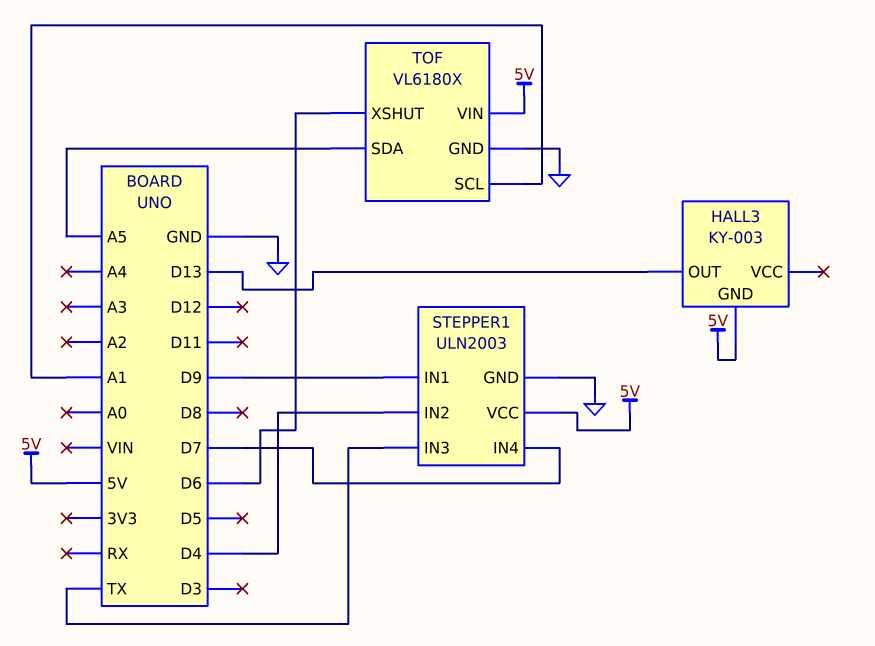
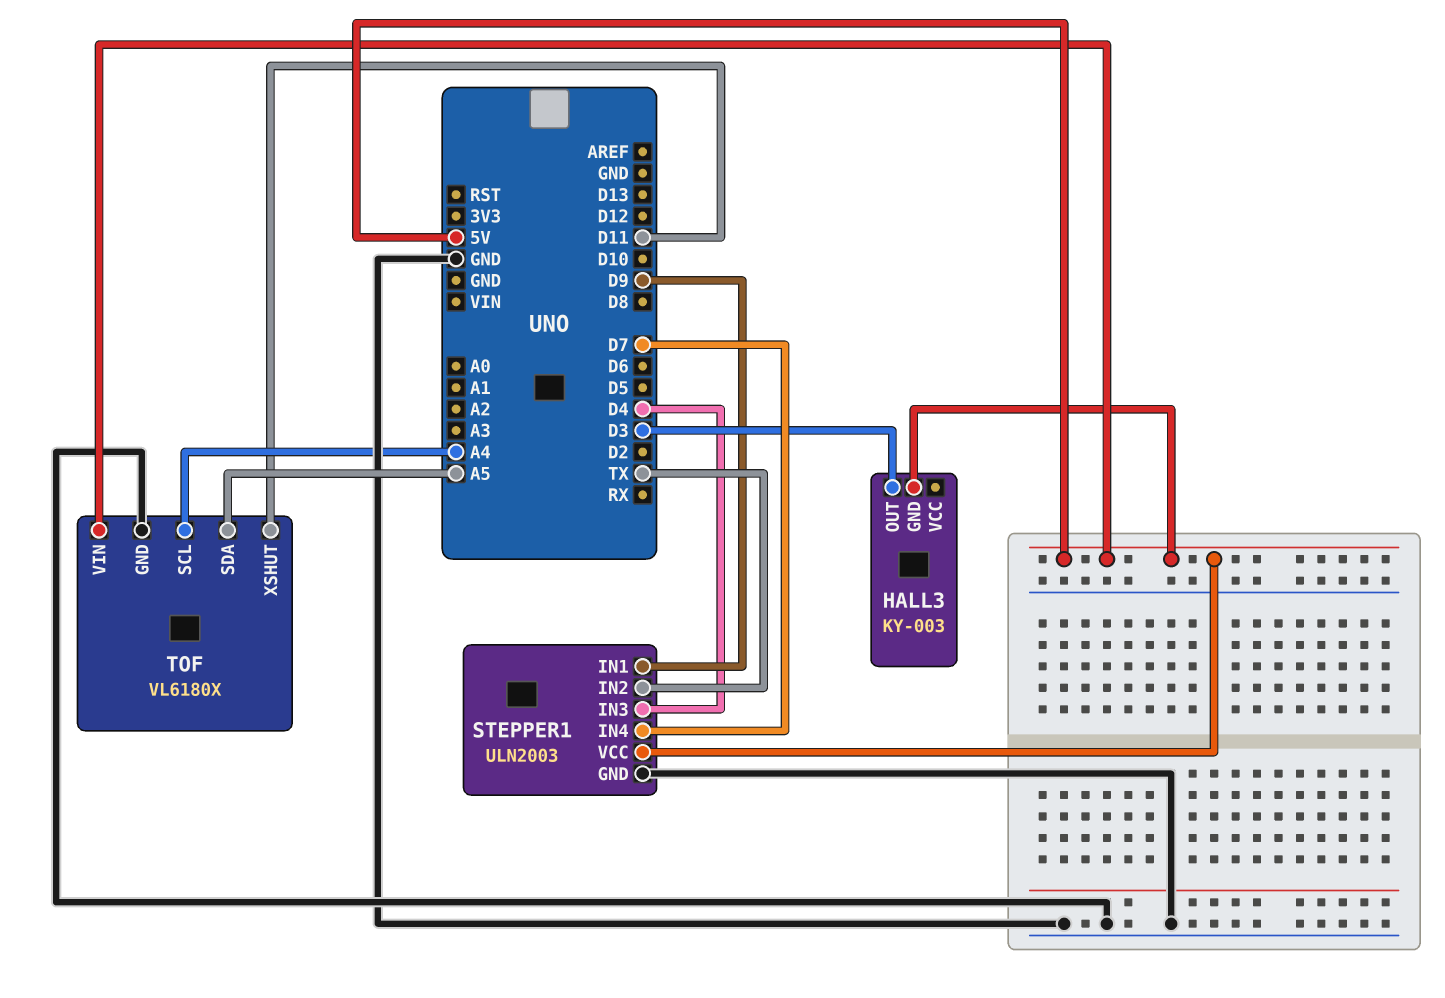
HALL3 pin OUT: D13 -> D3
STEPPER1 pin IN2: D4 -> TX
STEPPER1 pin IN3: TX -> D4
TOF pin SCL: A1 -> A4
TOF pin XSHUT: D6 -> D11

